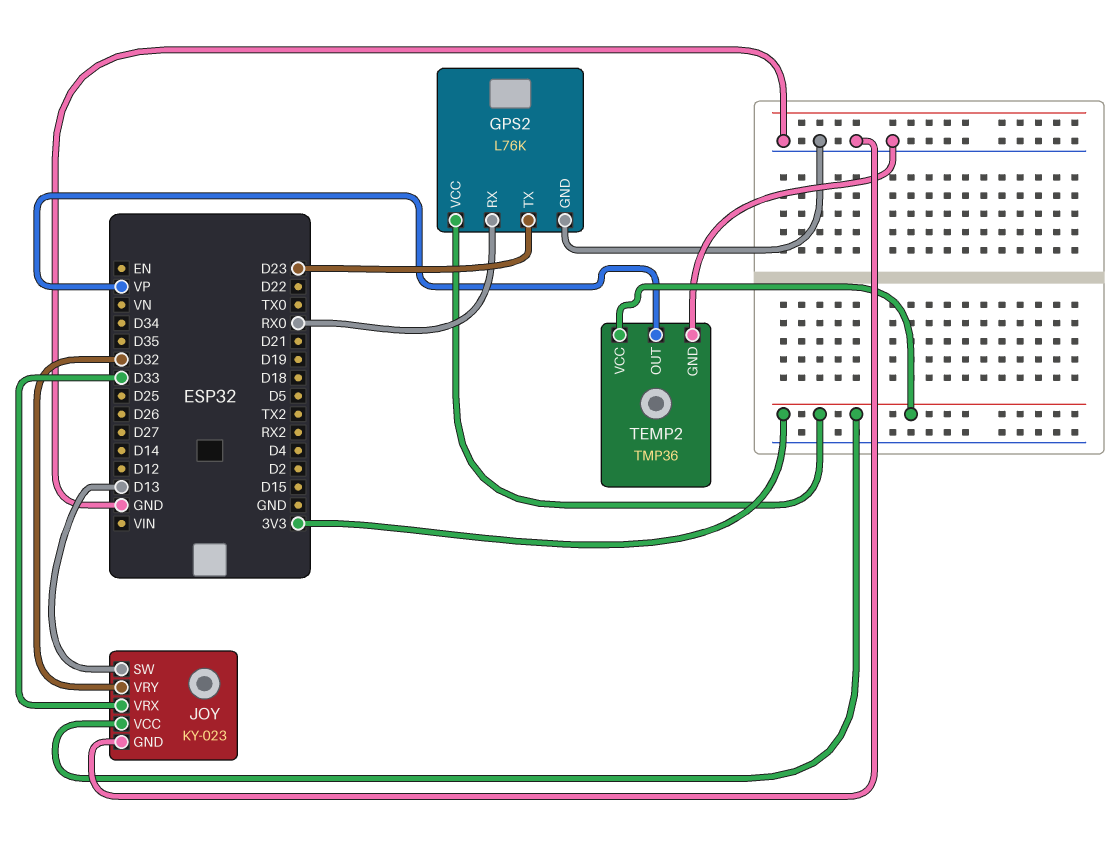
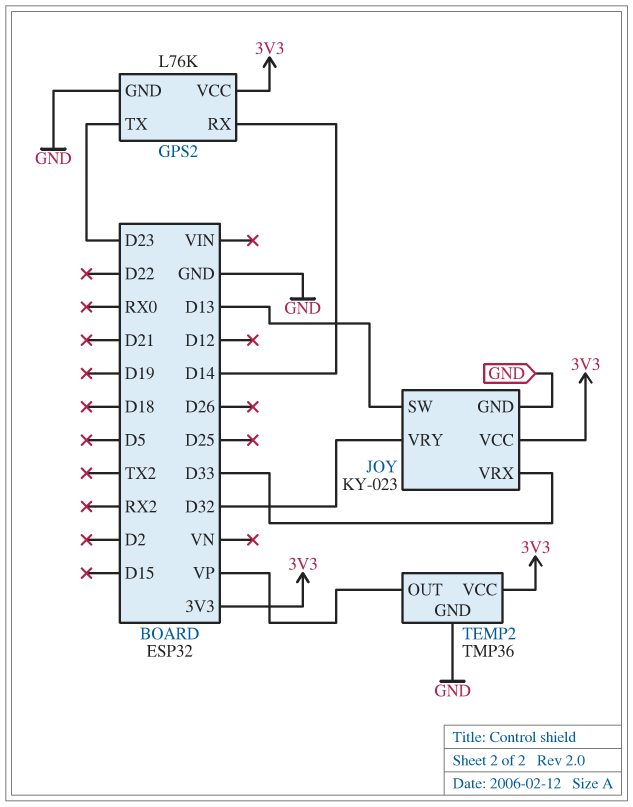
GPS2 pin RX: RX0 -> D14

